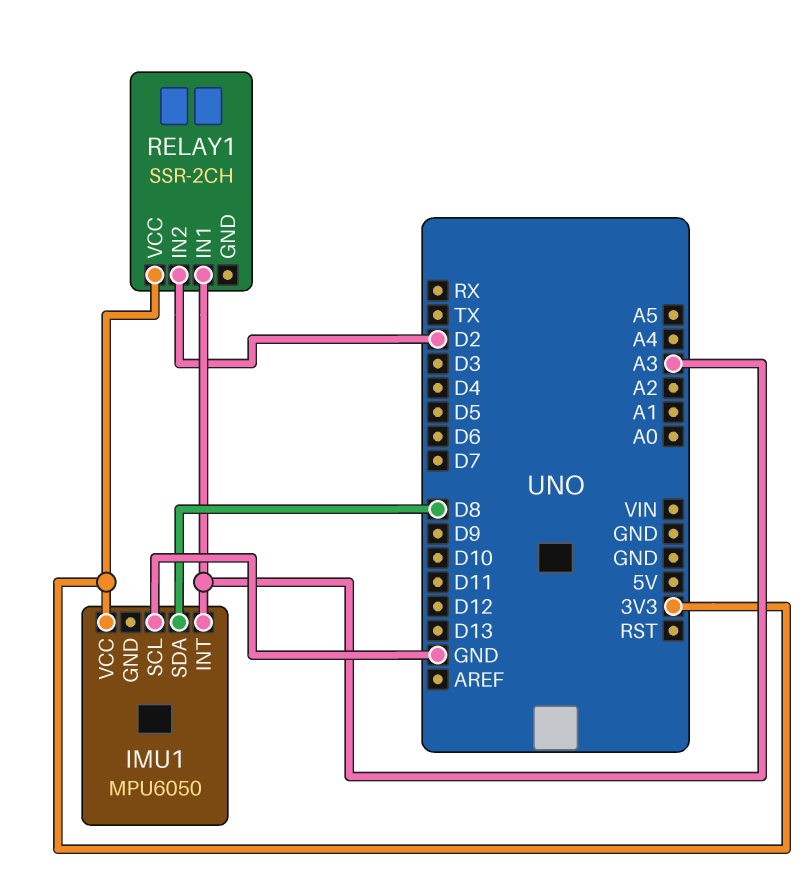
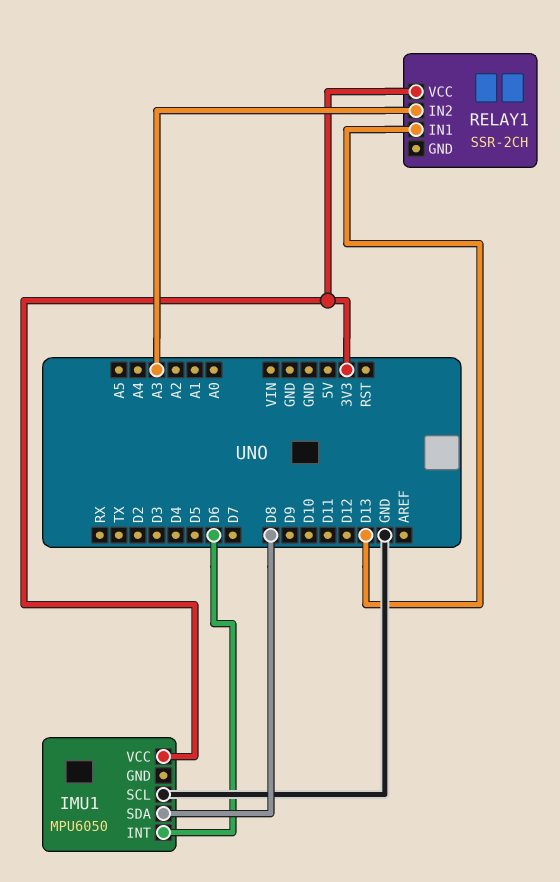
IMU1 pin INT: A3 -> D6
RELAY1 pin IN1: A3 -> D13
RELAY1 pin IN2: D2 -> A3

